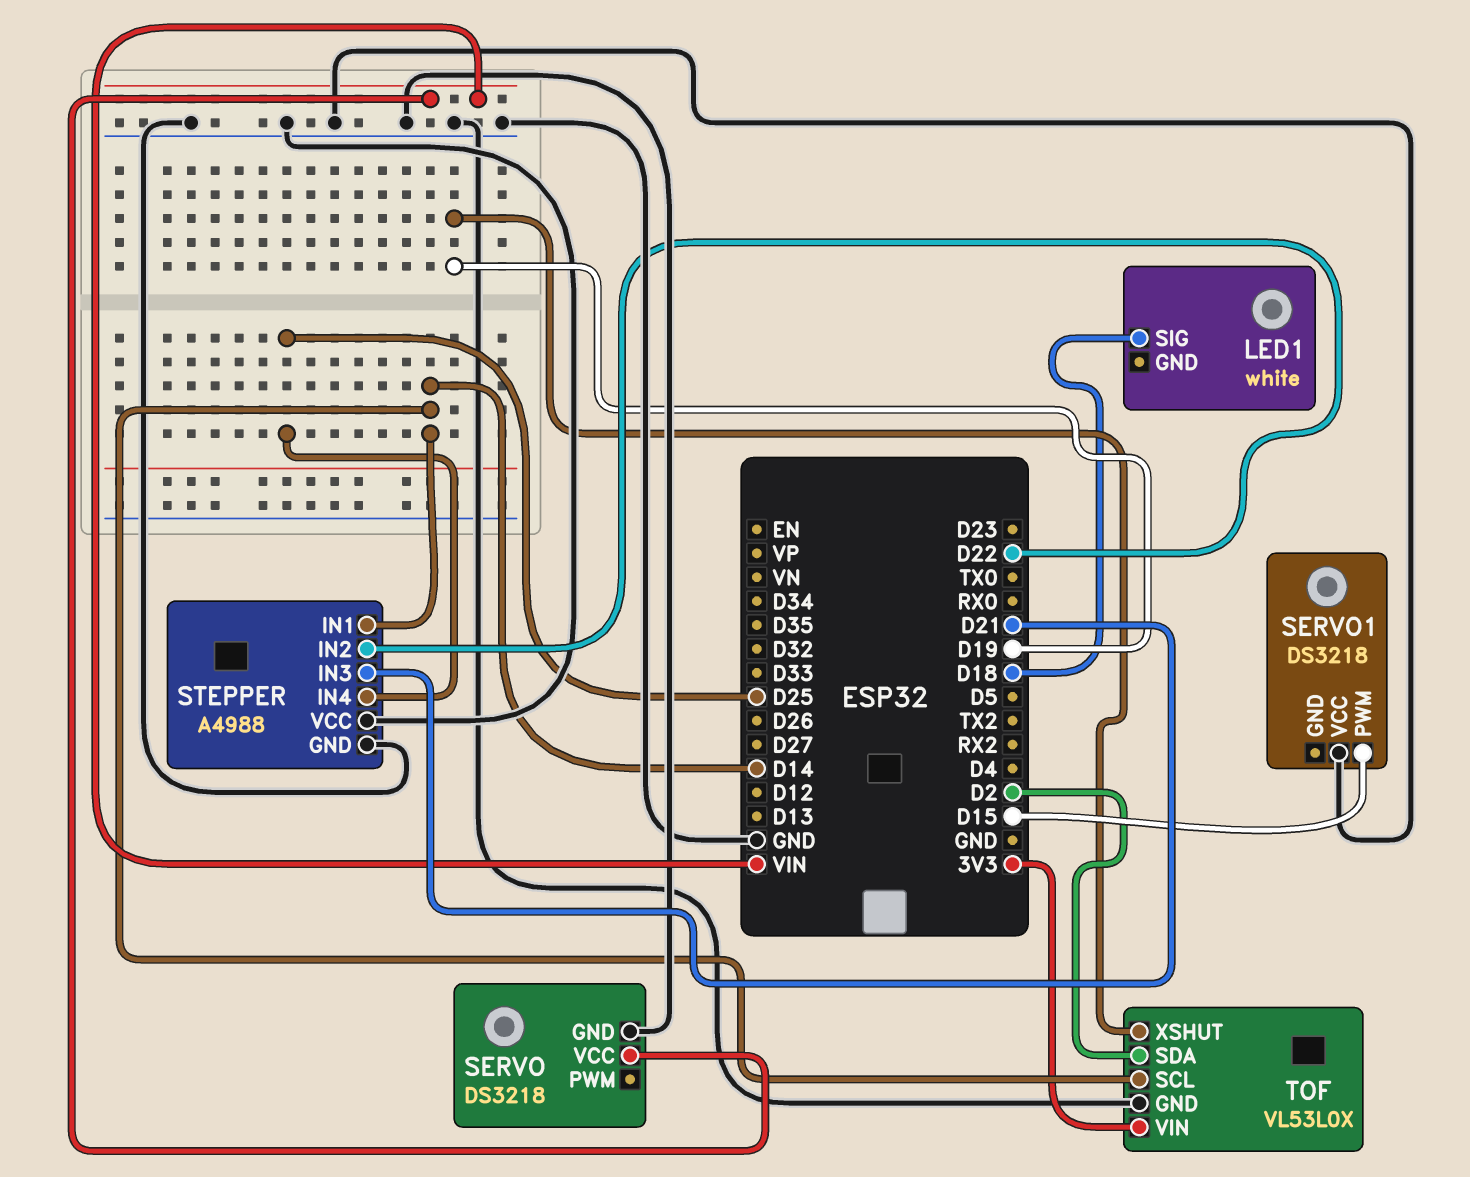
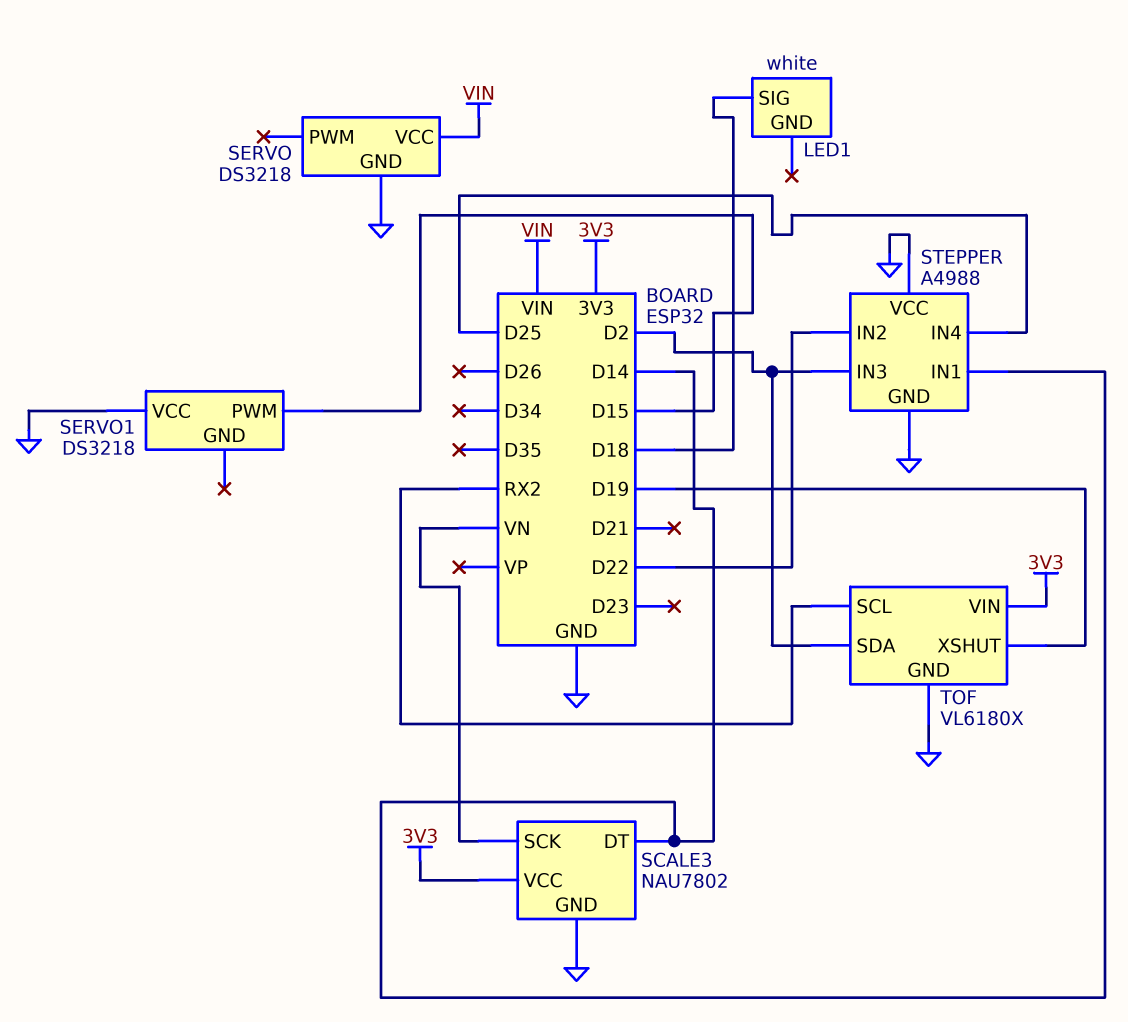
SCALE3: none -> NAU7802
SCALE3 pin DT: none -> D14
SCALE3 pin GND: none -> GND
SCALE3 pin SCK: none -> VN
SCALE3 pin VCC: none -> 3V3
STEPPER pin IN3: D21 -> D2
TOF: VL53L0X -> VL6180X
TOF pin SCL: D14 -> RX2

